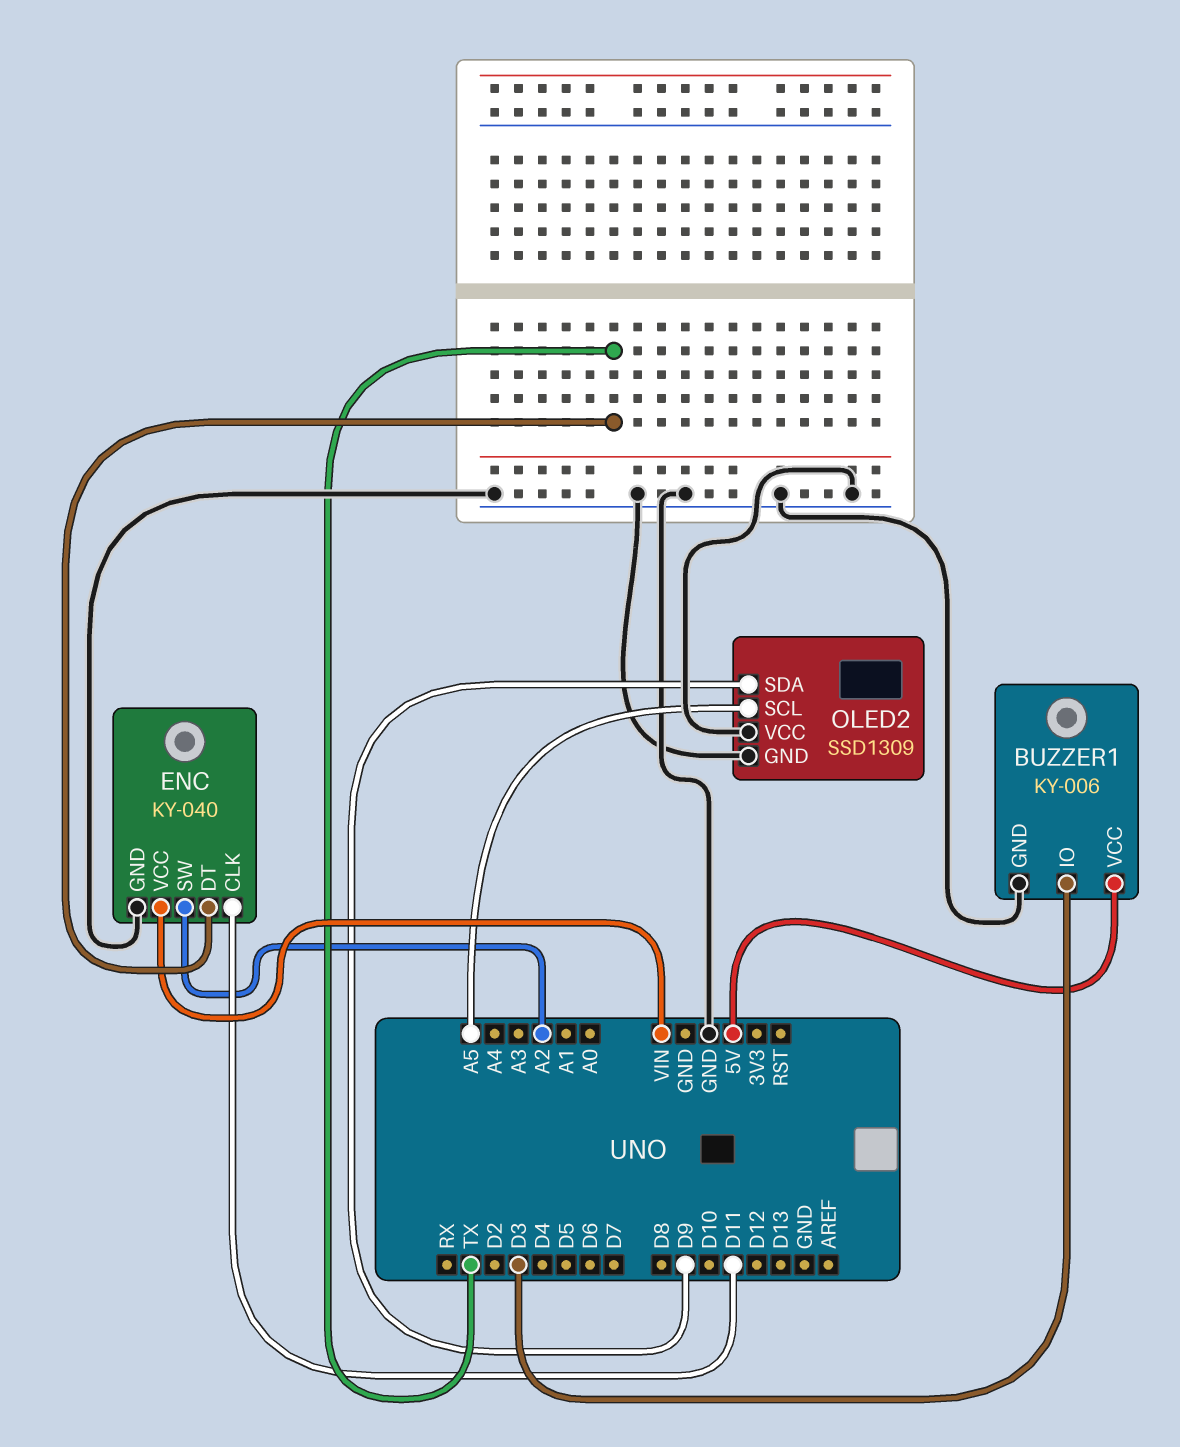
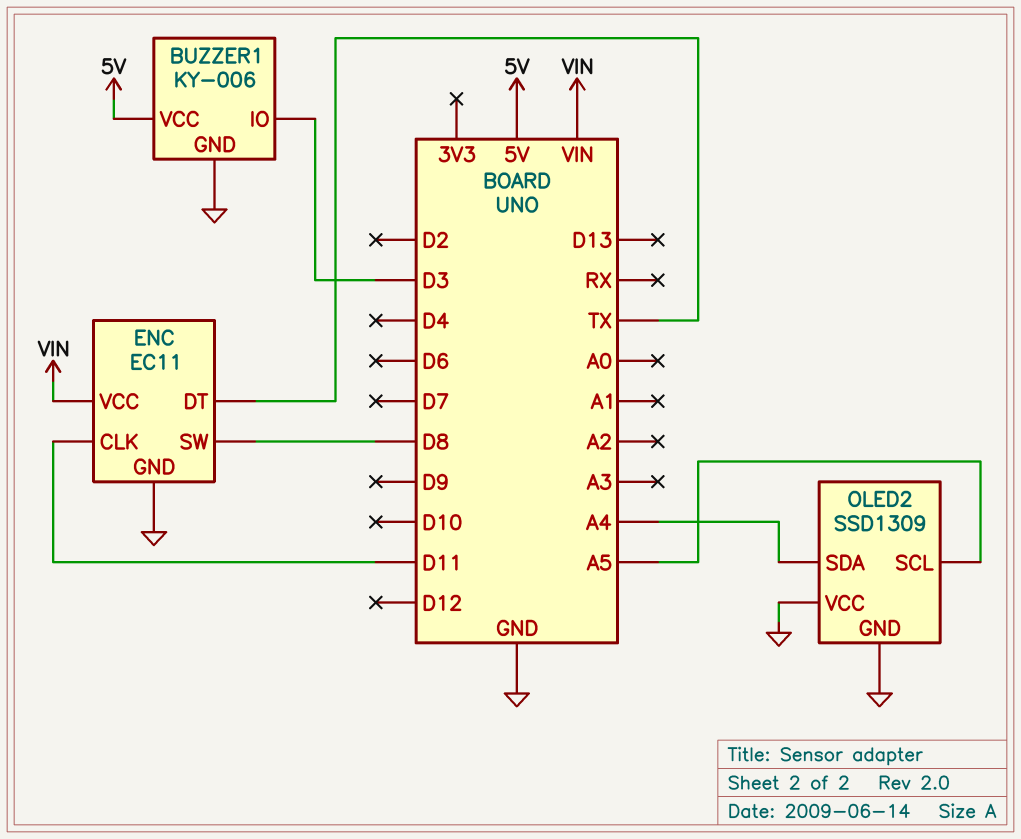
ENC: KY-040 -> EC11
ENC pin SW: A2 -> D8
OLED2 pin SDA: D9 -> A4

